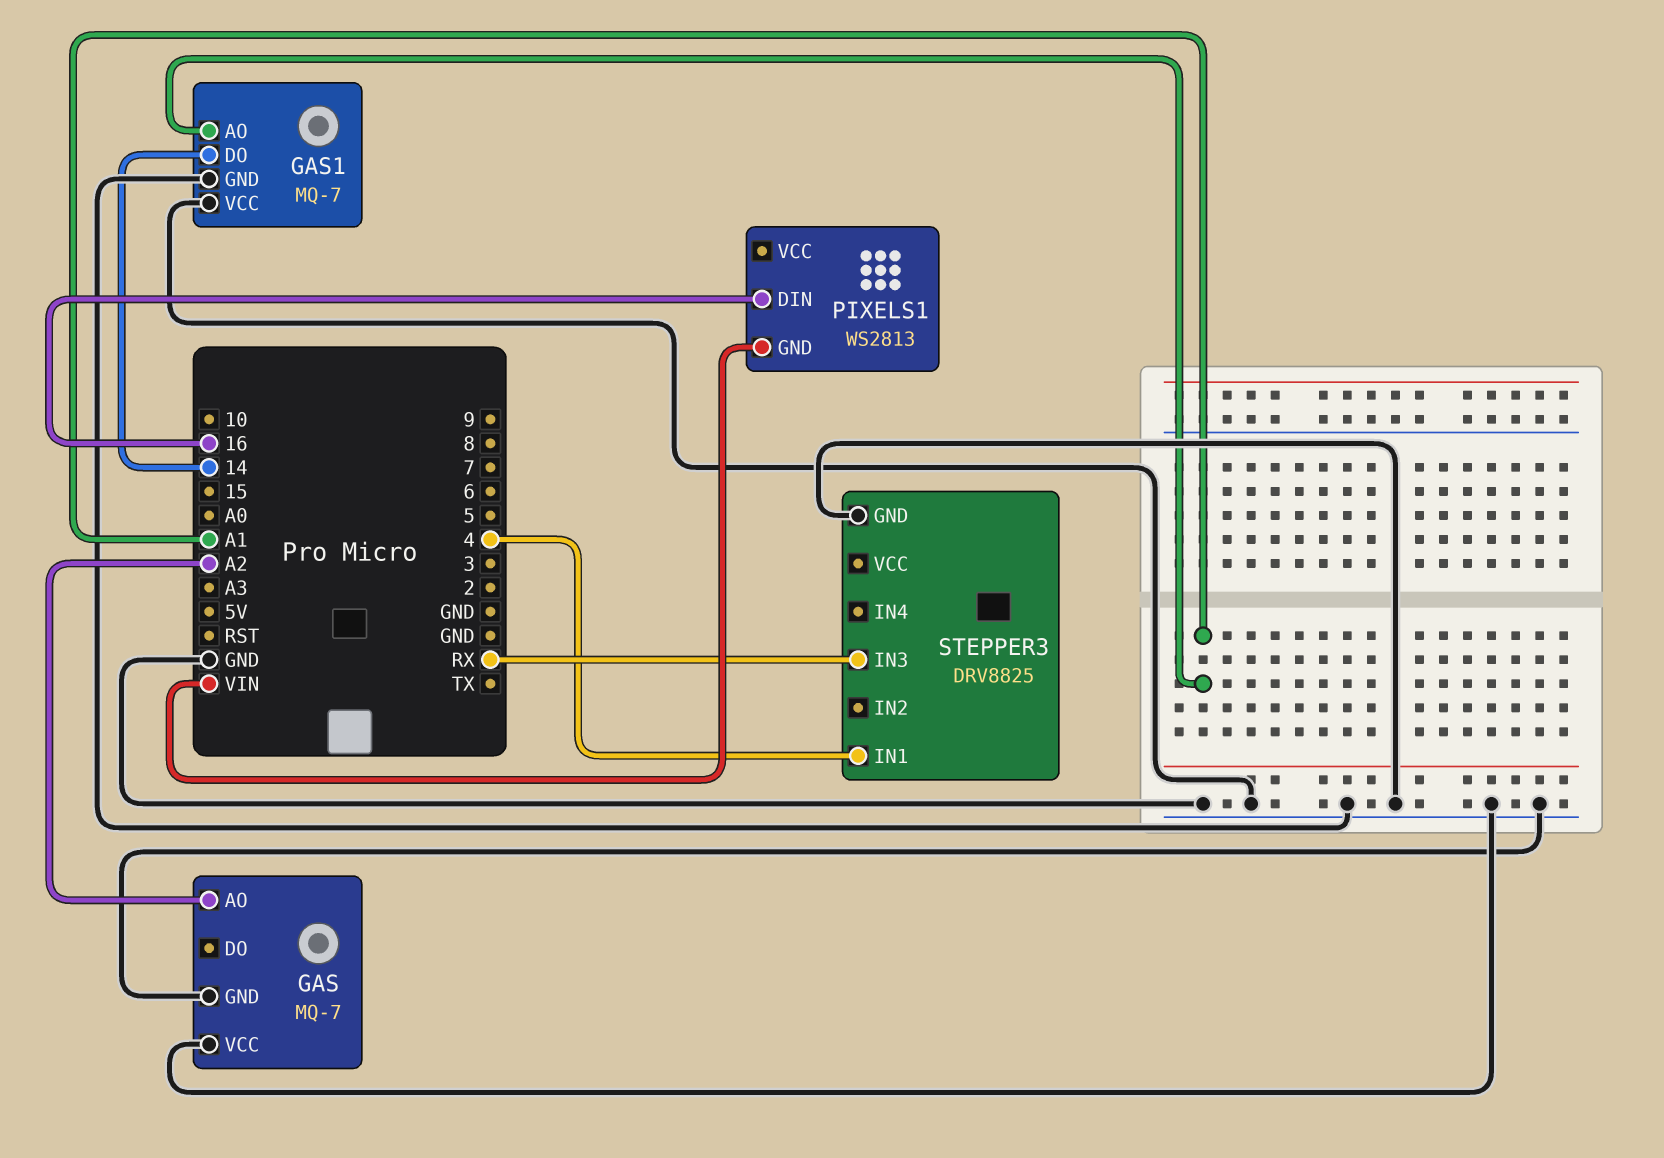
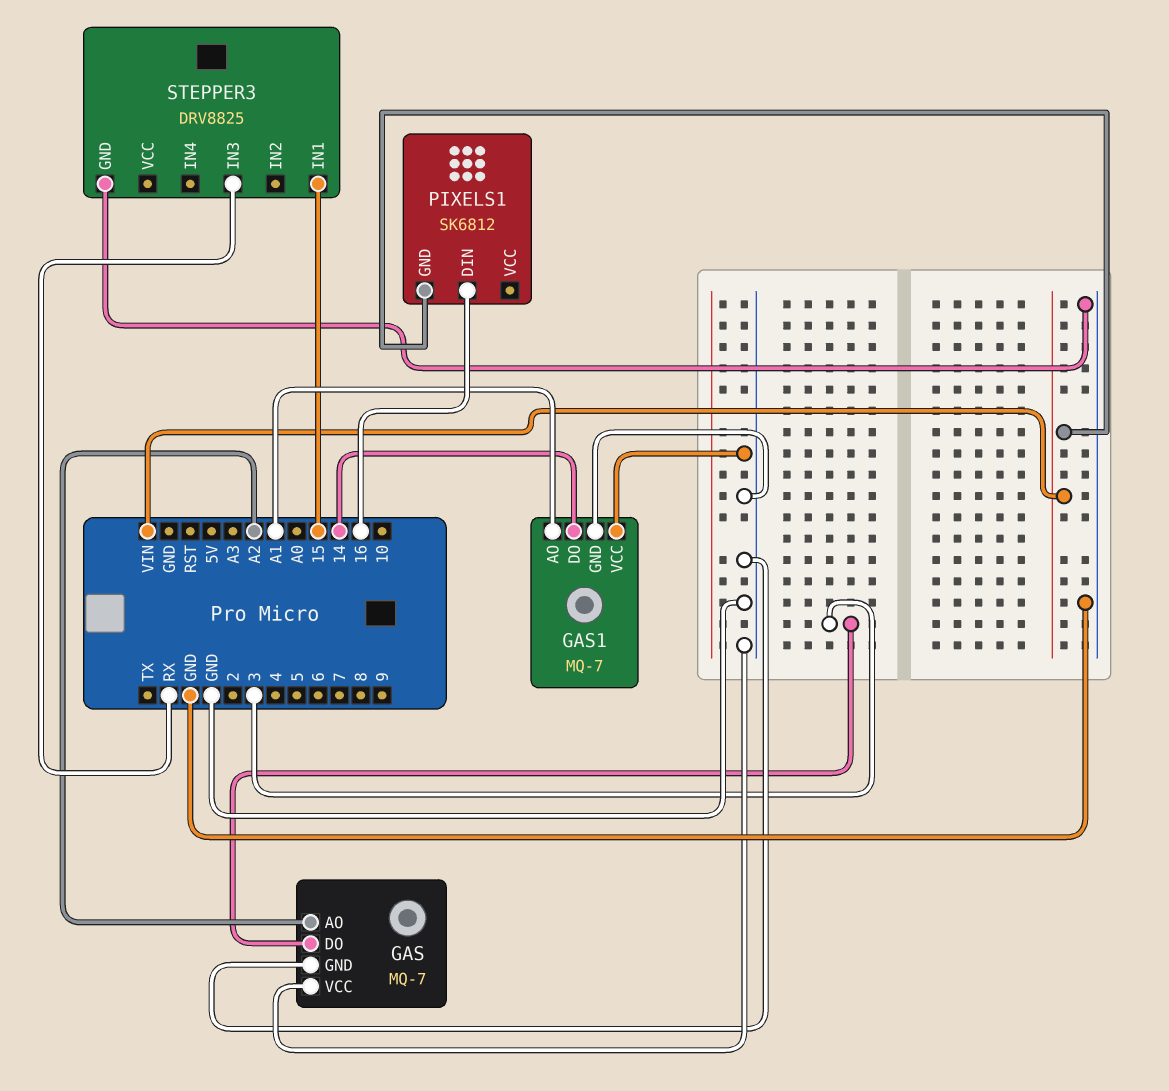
GAS pin DO: none -> 3
PIXELS1: WS2813 -> SK6812
STEPPER3 pin IN1: 4 -> 15

